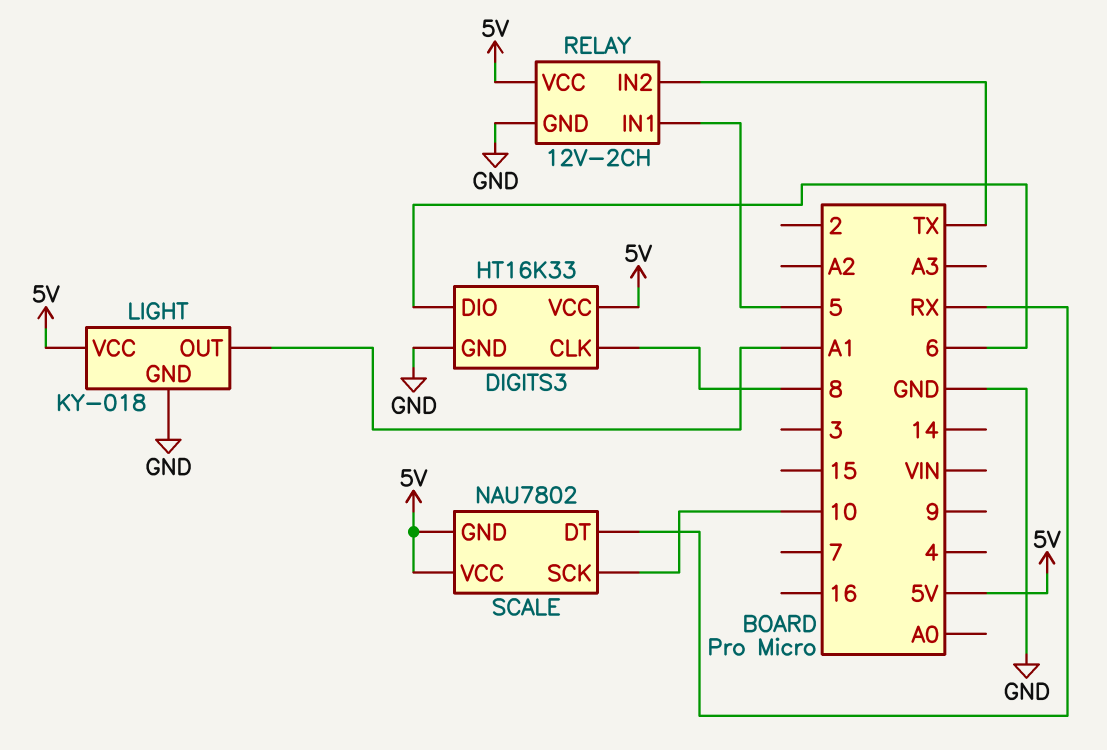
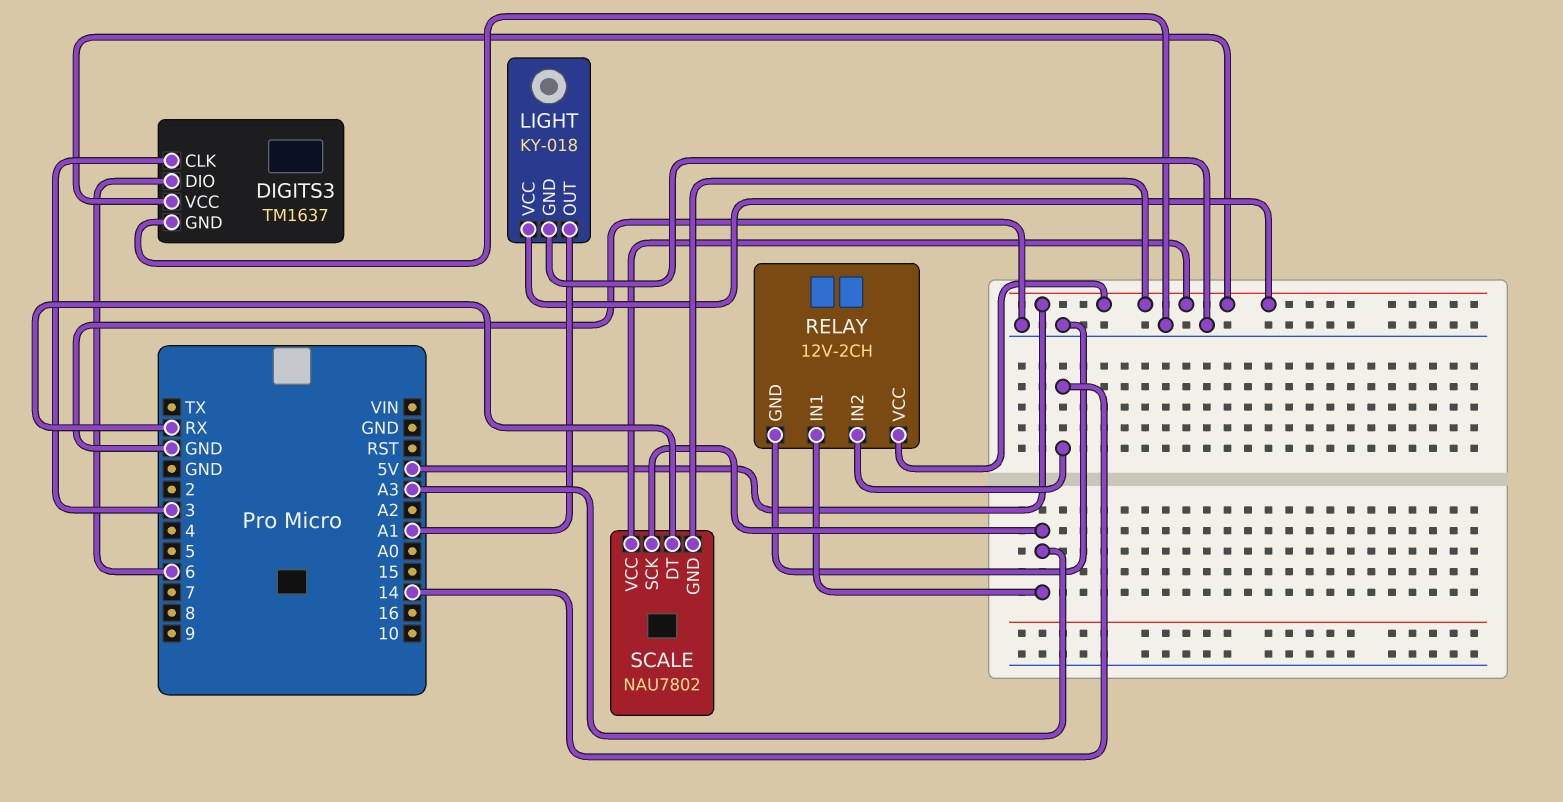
DIGITS3: HT16K33 -> TM1637
DIGITS3 pin CLK: 8 -> 3
RELAY pin IN1: 5 -> A3
RELAY pin IN2: TX -> 14
SCALE pin SCK: 10 -> A3

